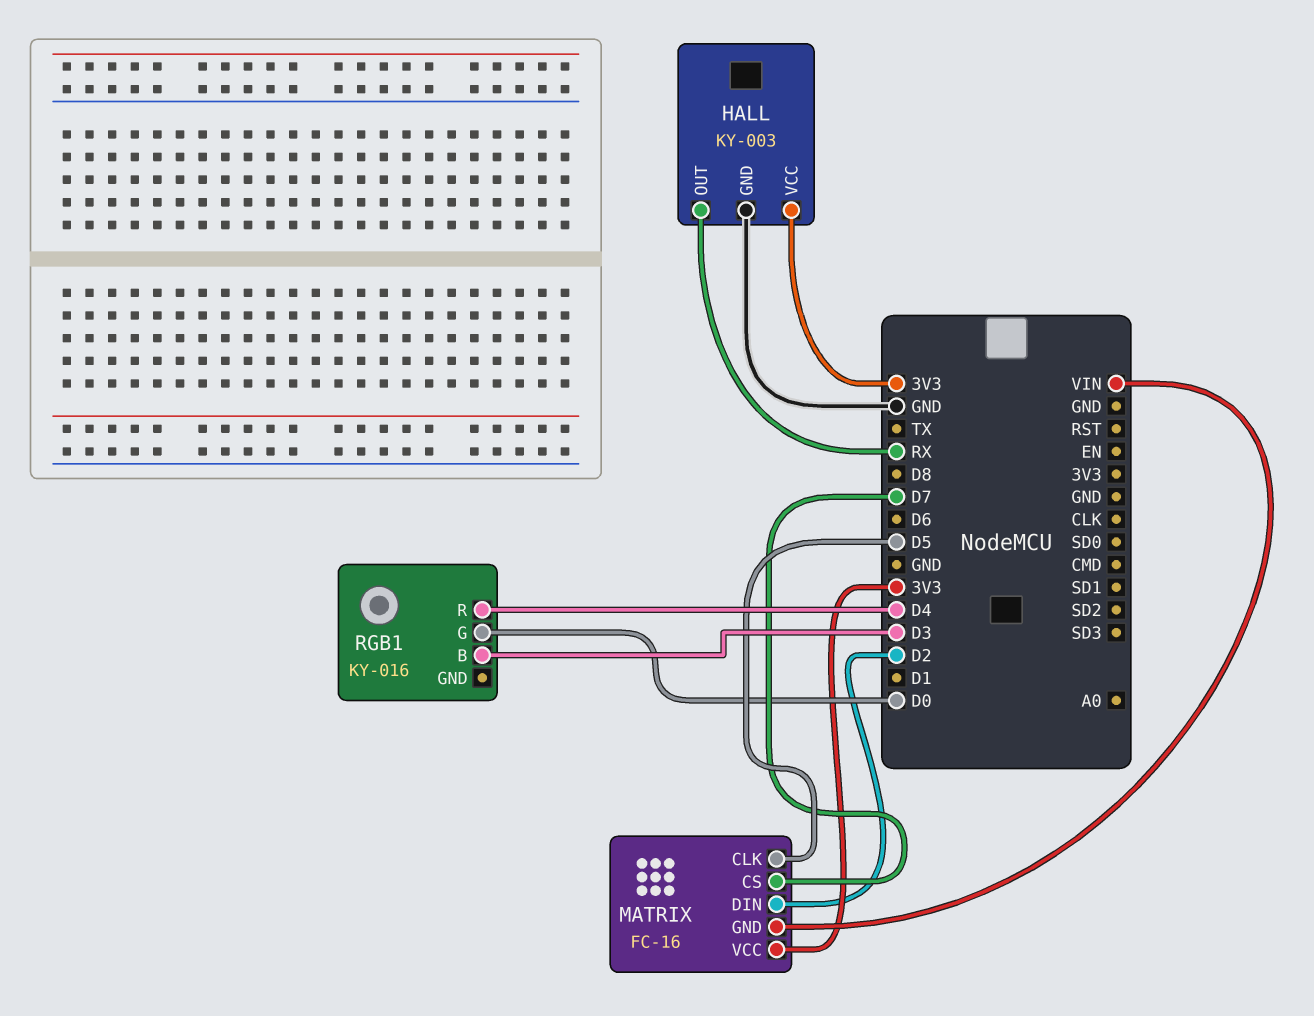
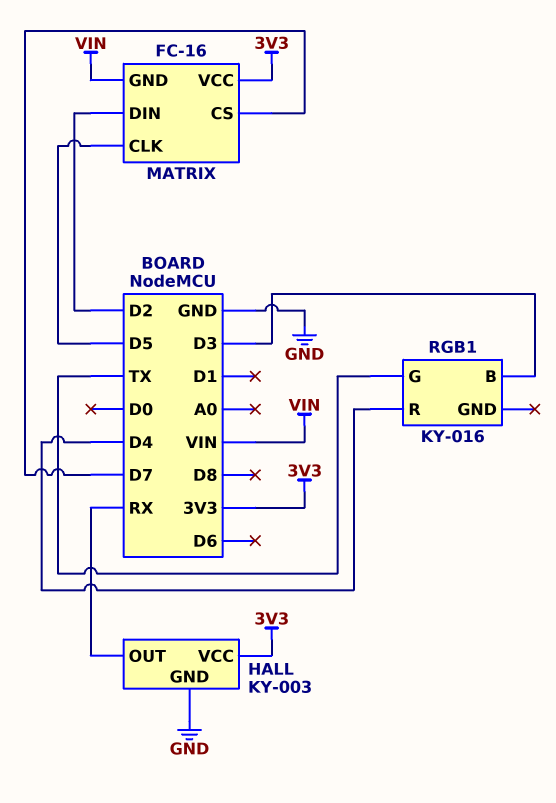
RGB1 pin G: D0 -> TX

